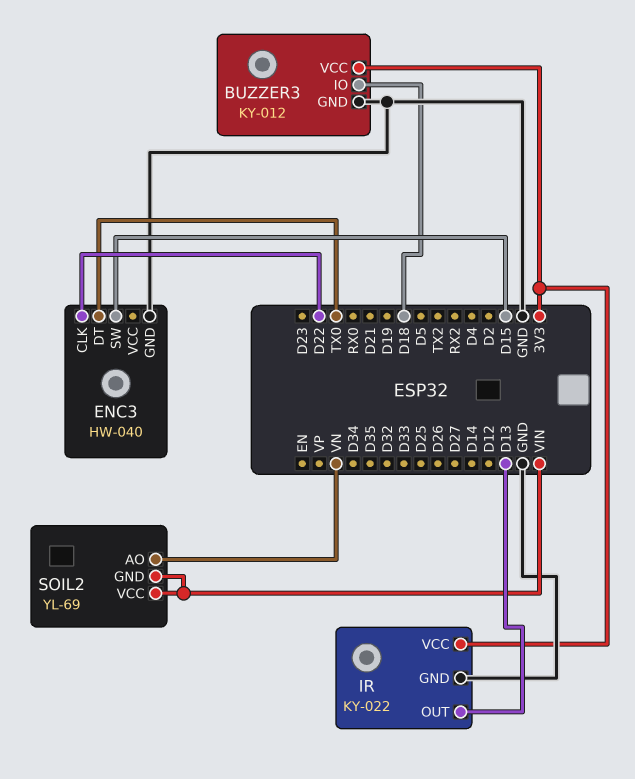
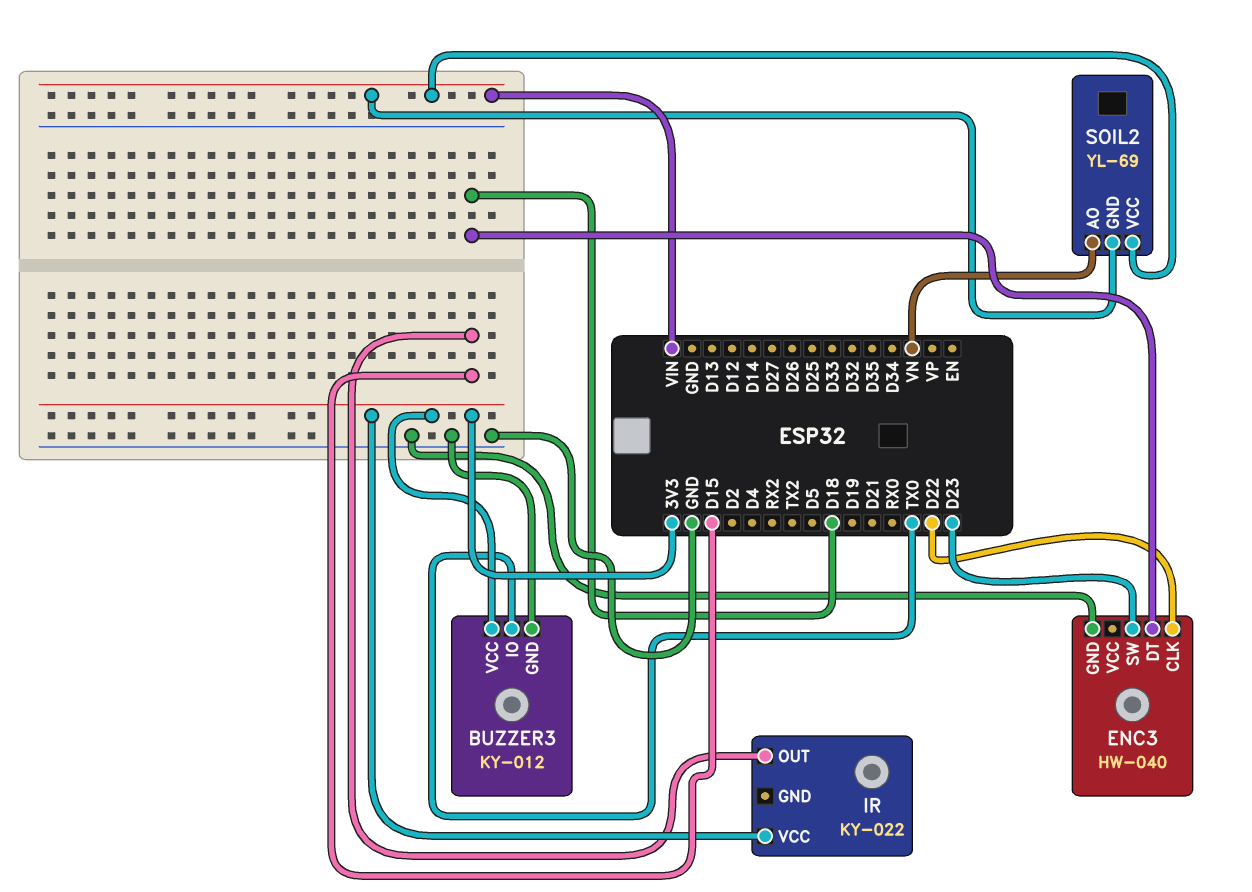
BUZZER3 pin IO: D18 -> TX0
ENC3 pin DT: TX0 -> D18
ENC3 pin SW: D15 -> D23
IR pin GND: GND -> none
IR pin OUT: D13 -> D15

